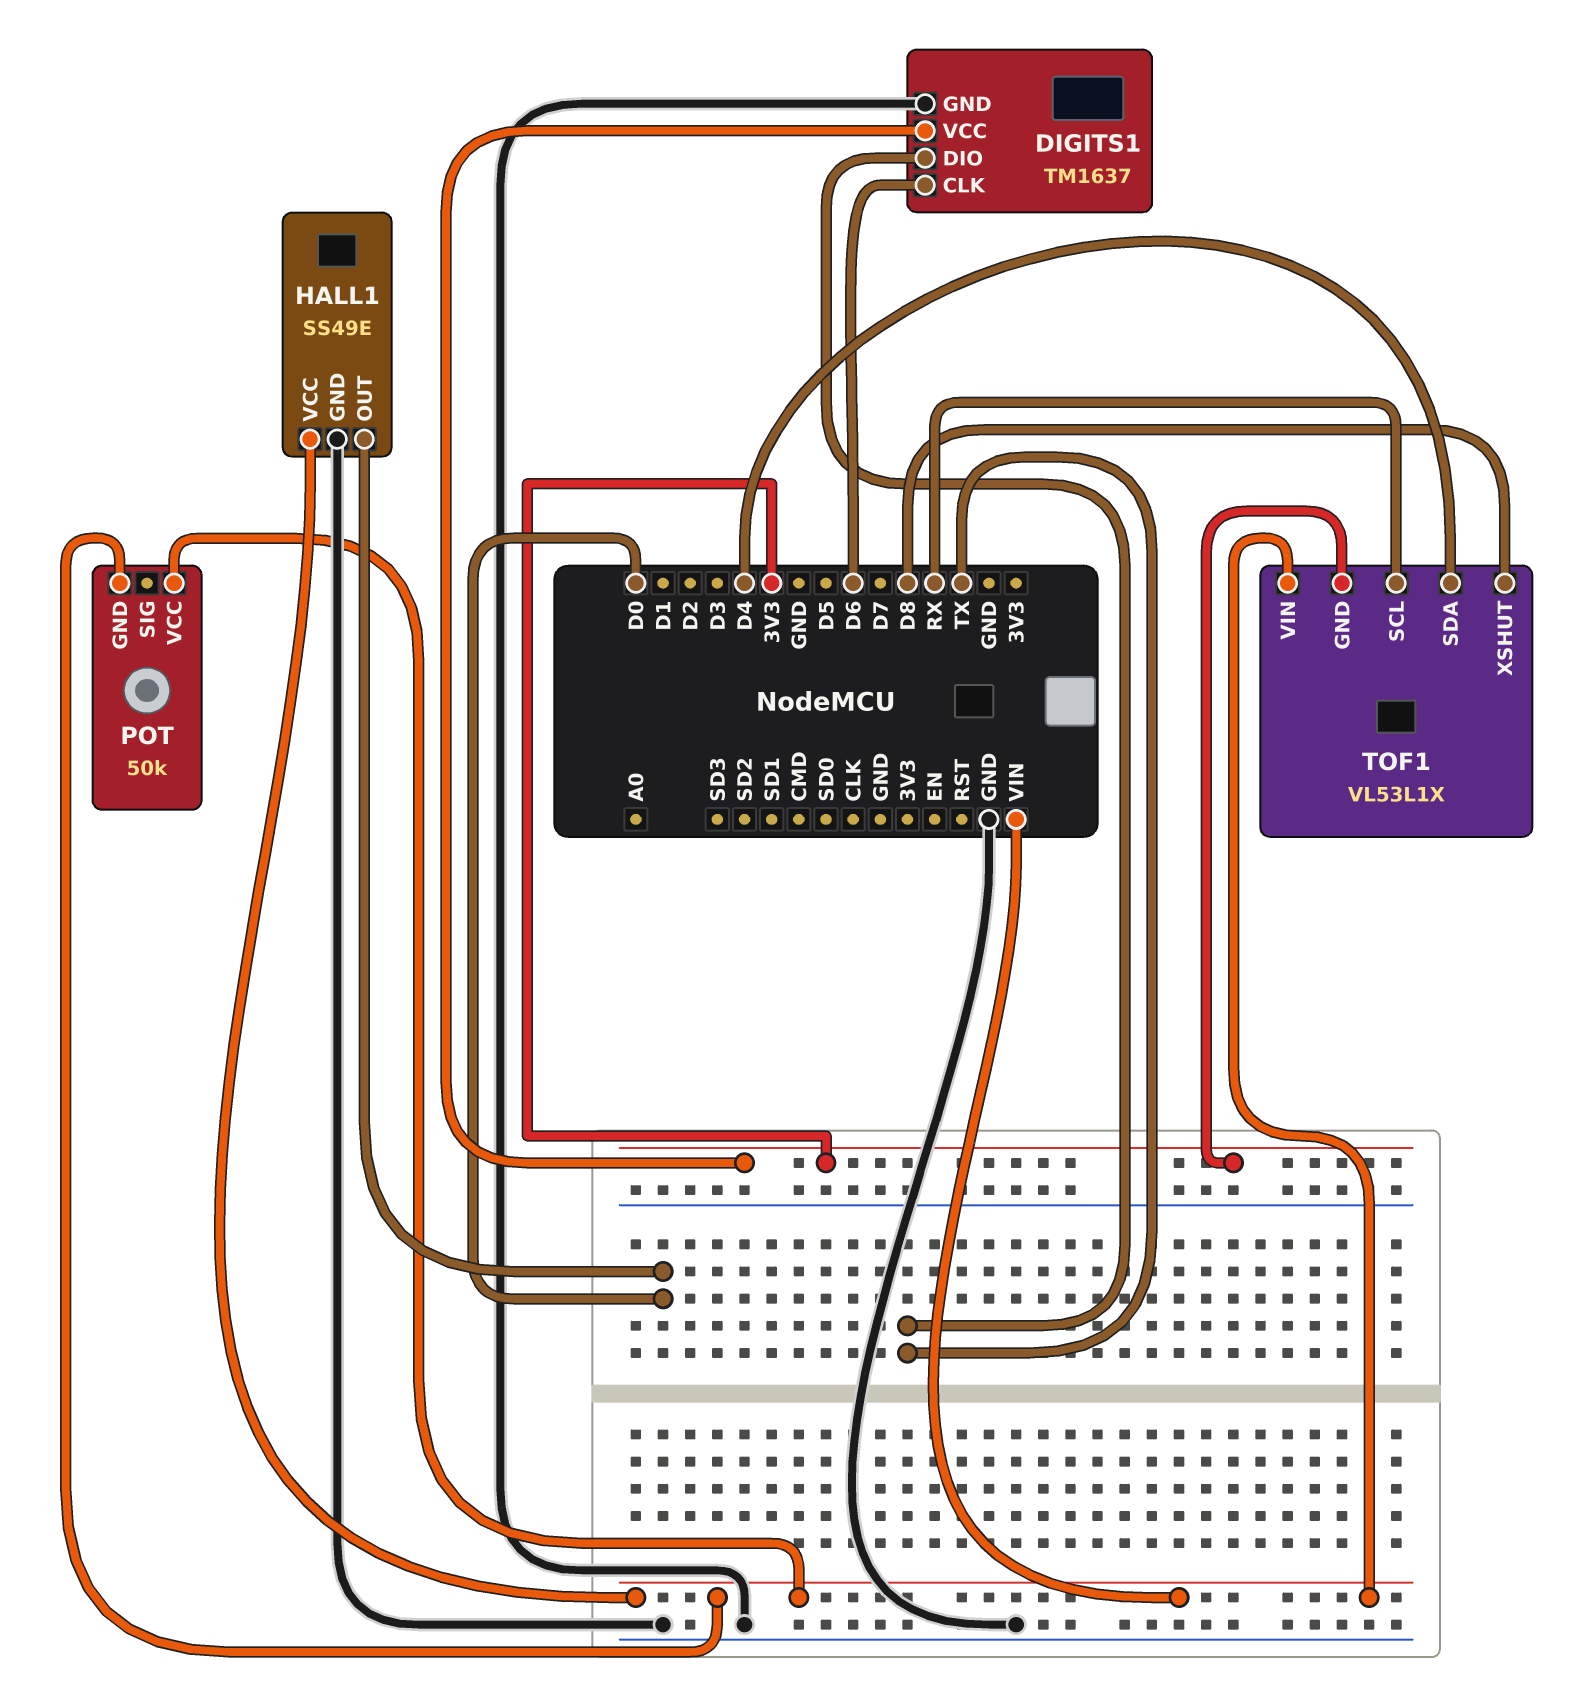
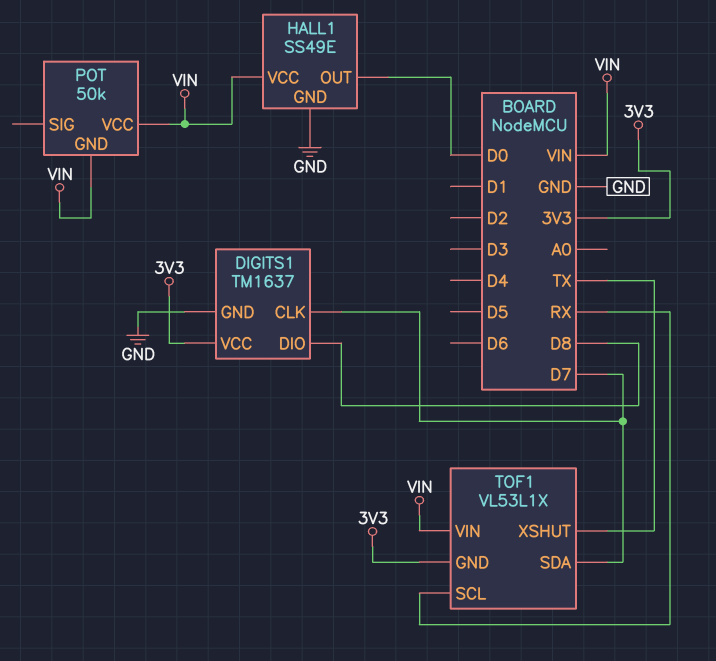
DIGITS1 pin CLK: D6 -> D7
DIGITS1 pin DIO: TX -> D8
TOF1 pin SDA: D4 -> D7
TOF1 pin XSHUT: D8 -> TX

